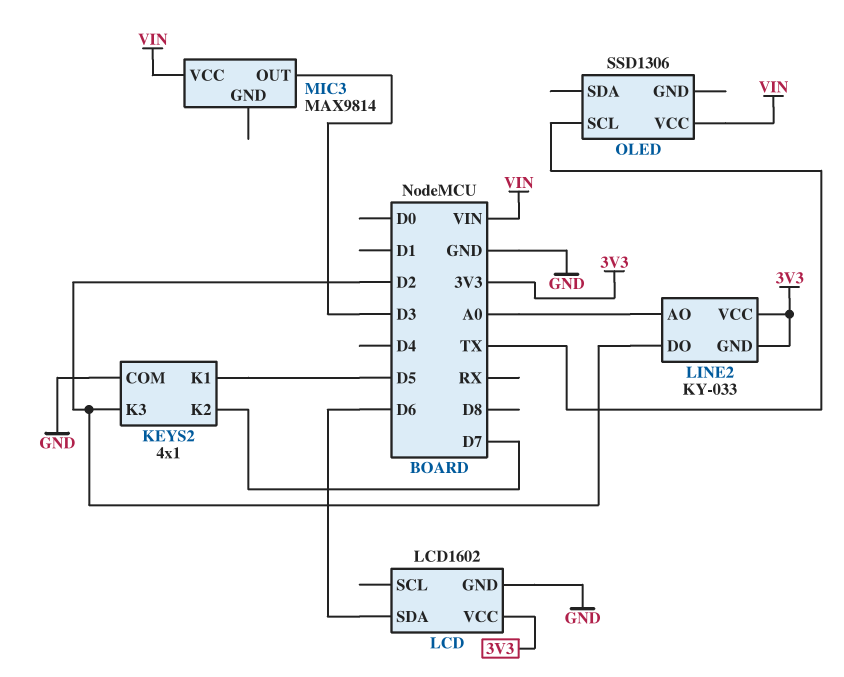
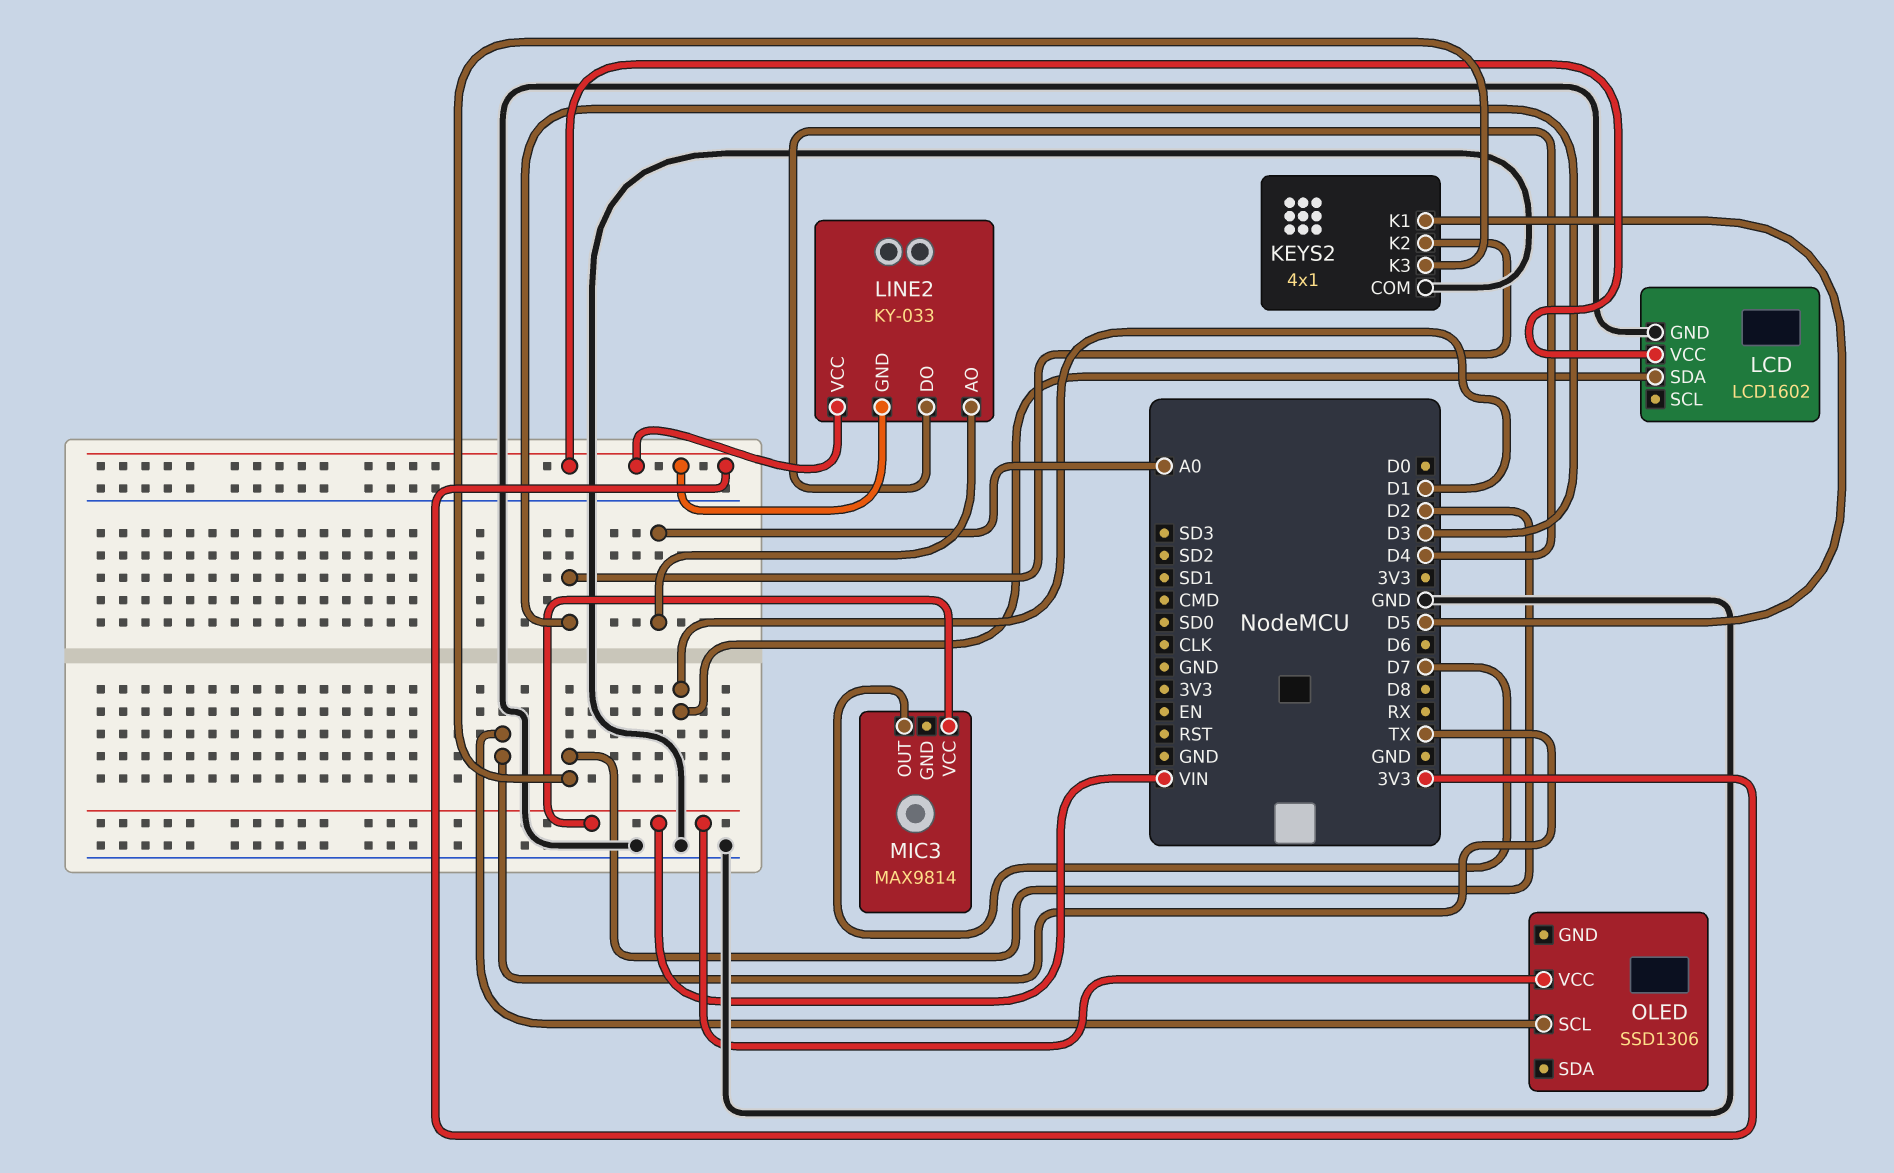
KEYS2 pin K2: D7 -> D3
LCD pin SDA: D6 -> D1
LINE2 pin DO: D2 -> D4
MIC3 pin OUT: D3 -> D7

